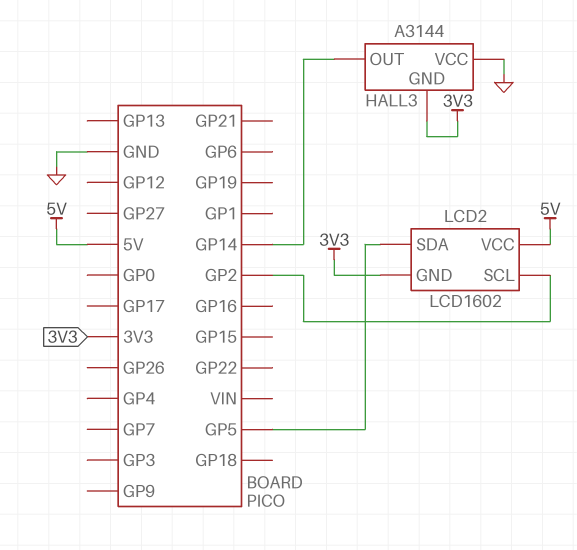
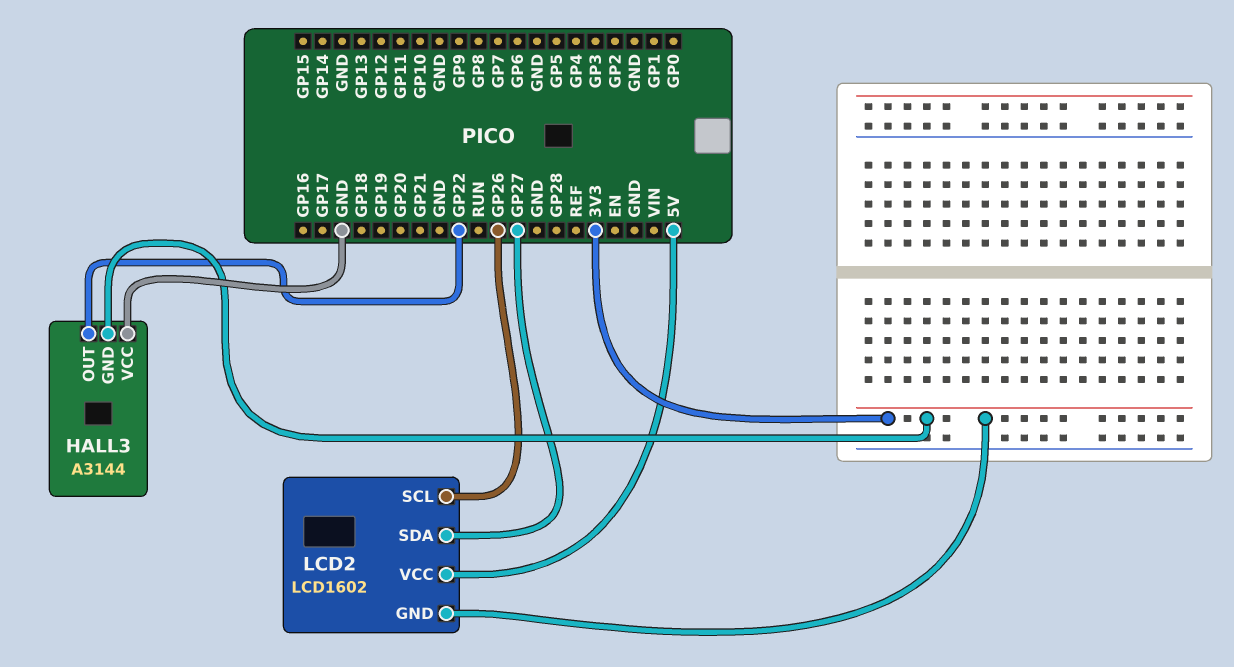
HALL3 pin OUT: GP14 -> GP22
LCD2 pin SCL: GP2 -> GP26
LCD2 pin SDA: GP5 -> GP27

